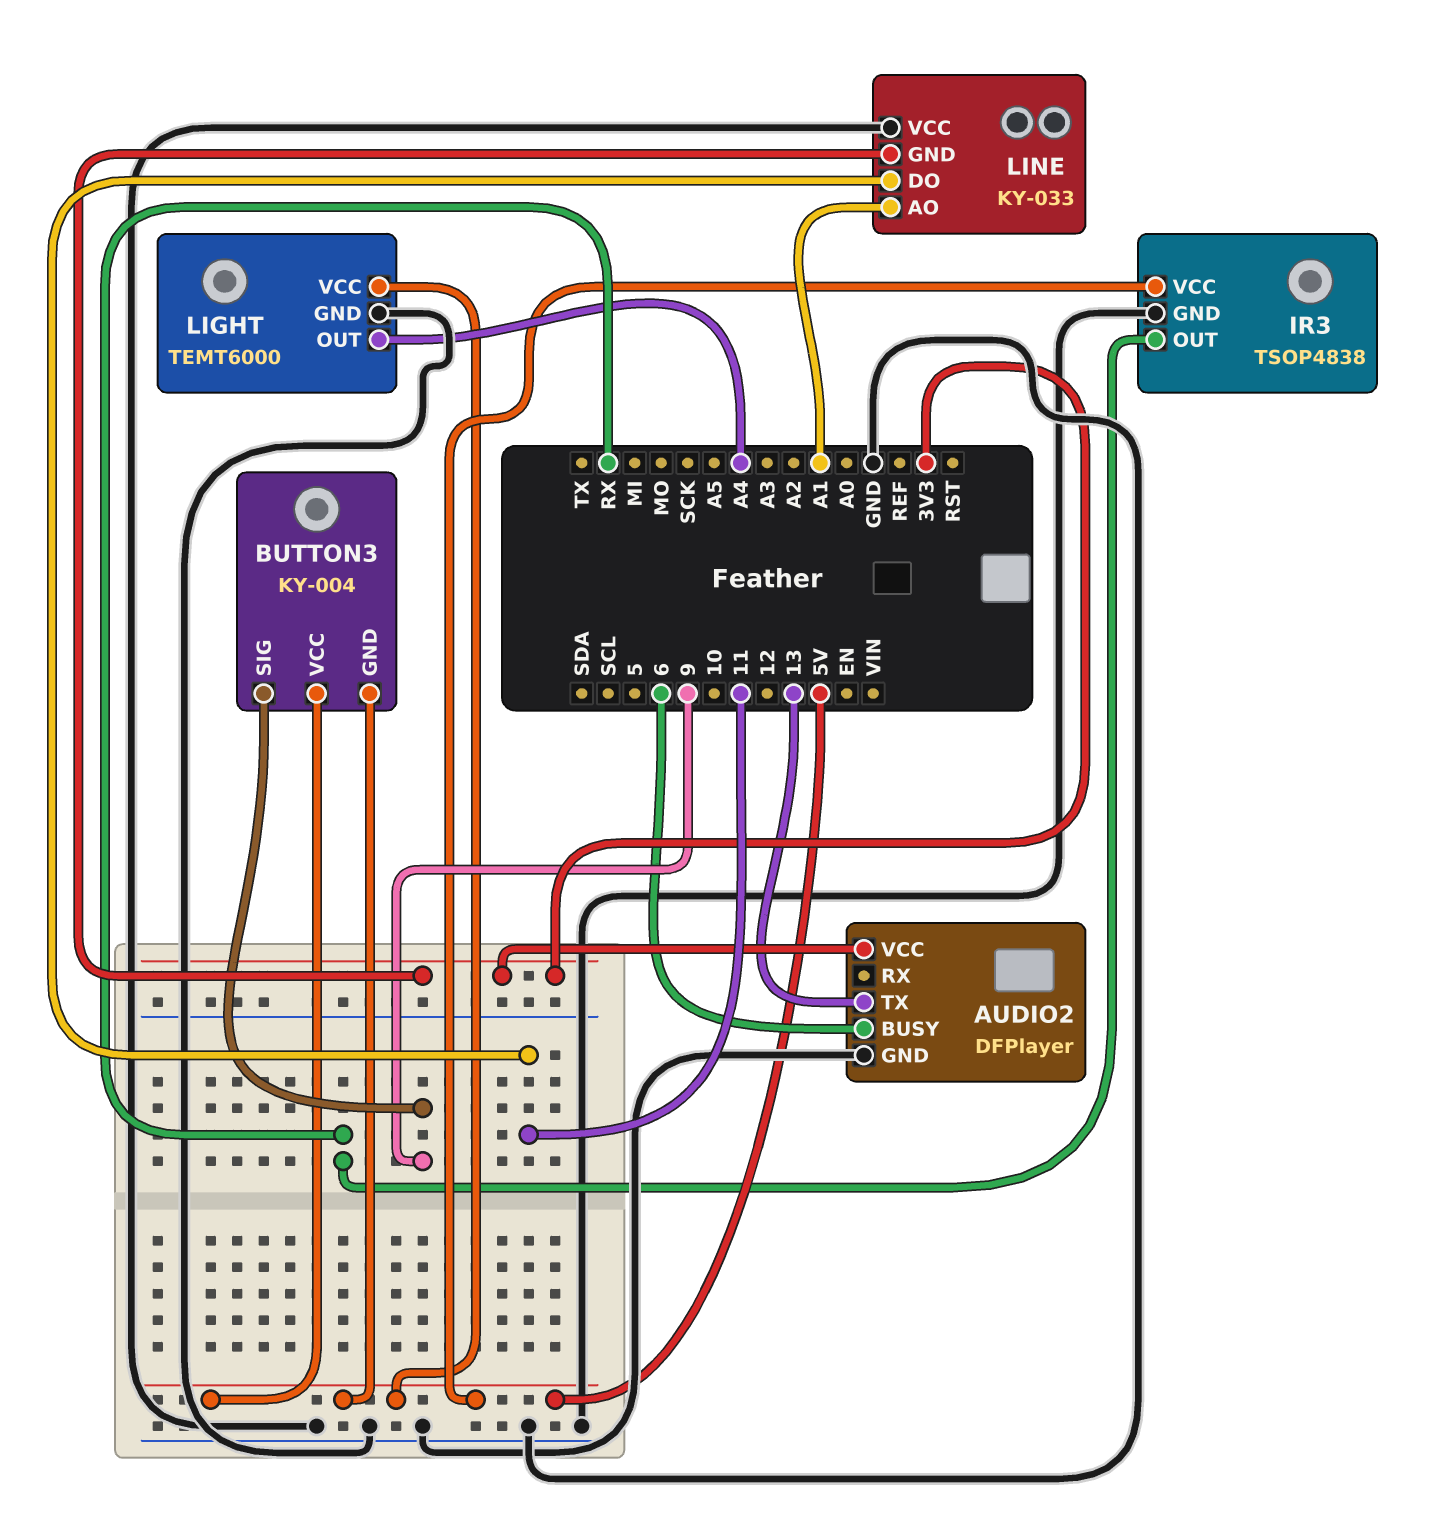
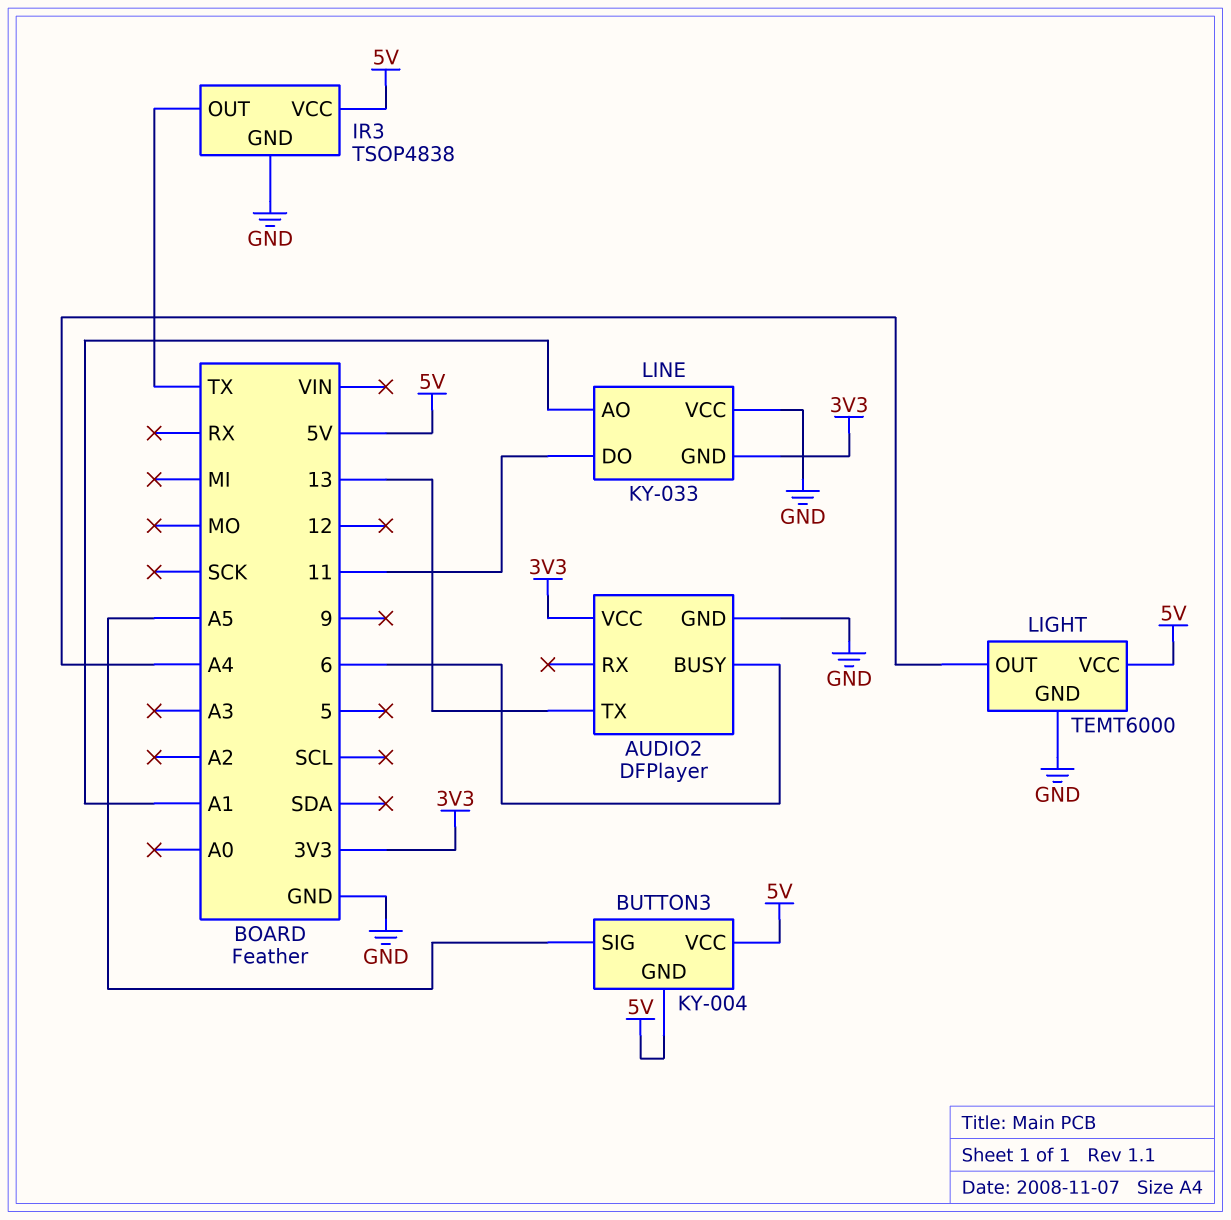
BUTTON3 pin SIG: 9 -> A5
IR3 pin OUT: RX -> TX

